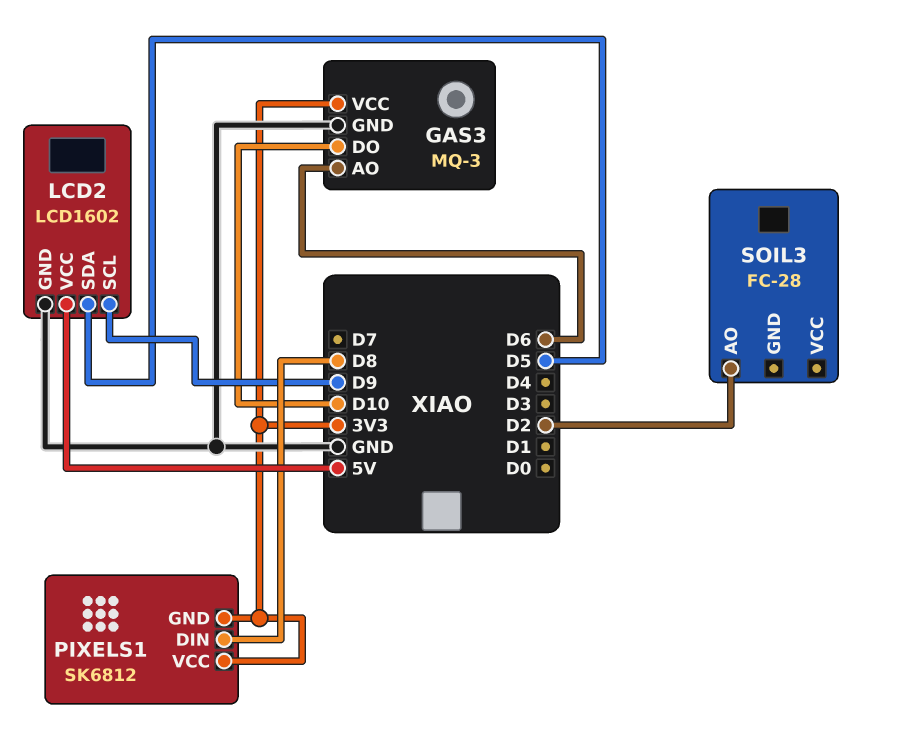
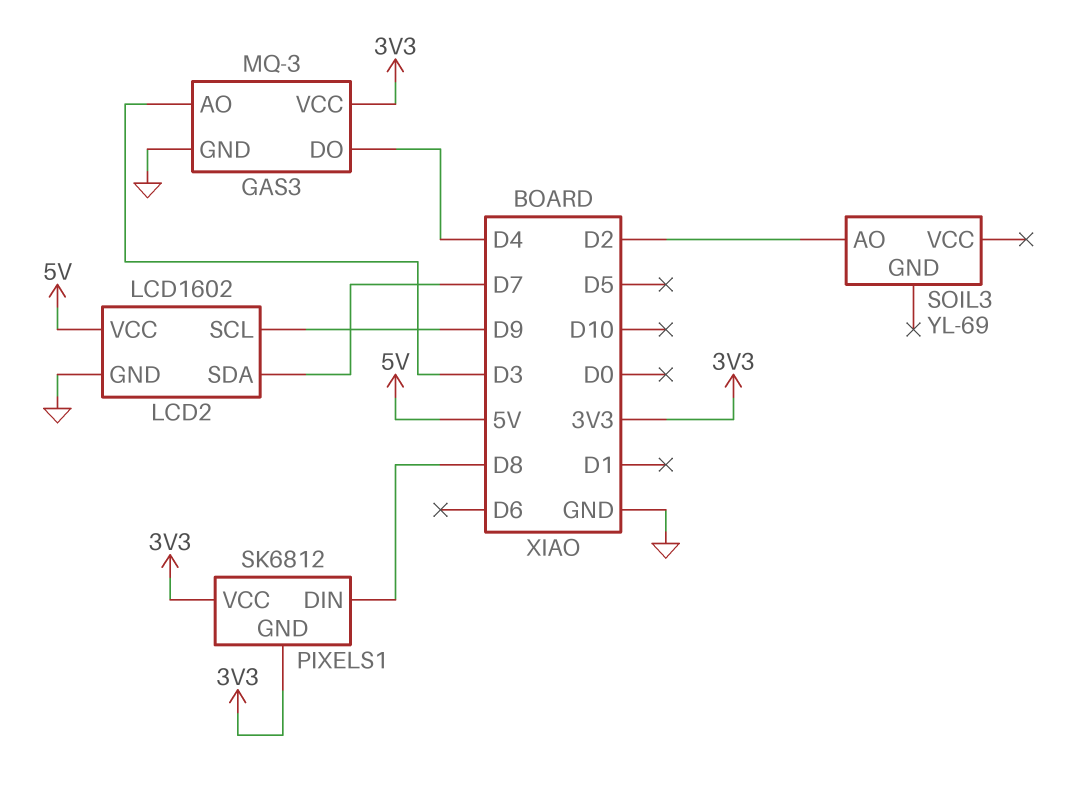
GAS3 pin AO: D6 -> D3
GAS3 pin DO: D10 -> D4
LCD2 pin SDA: D5 -> D7
SOIL3: FC-28 -> YL-69

